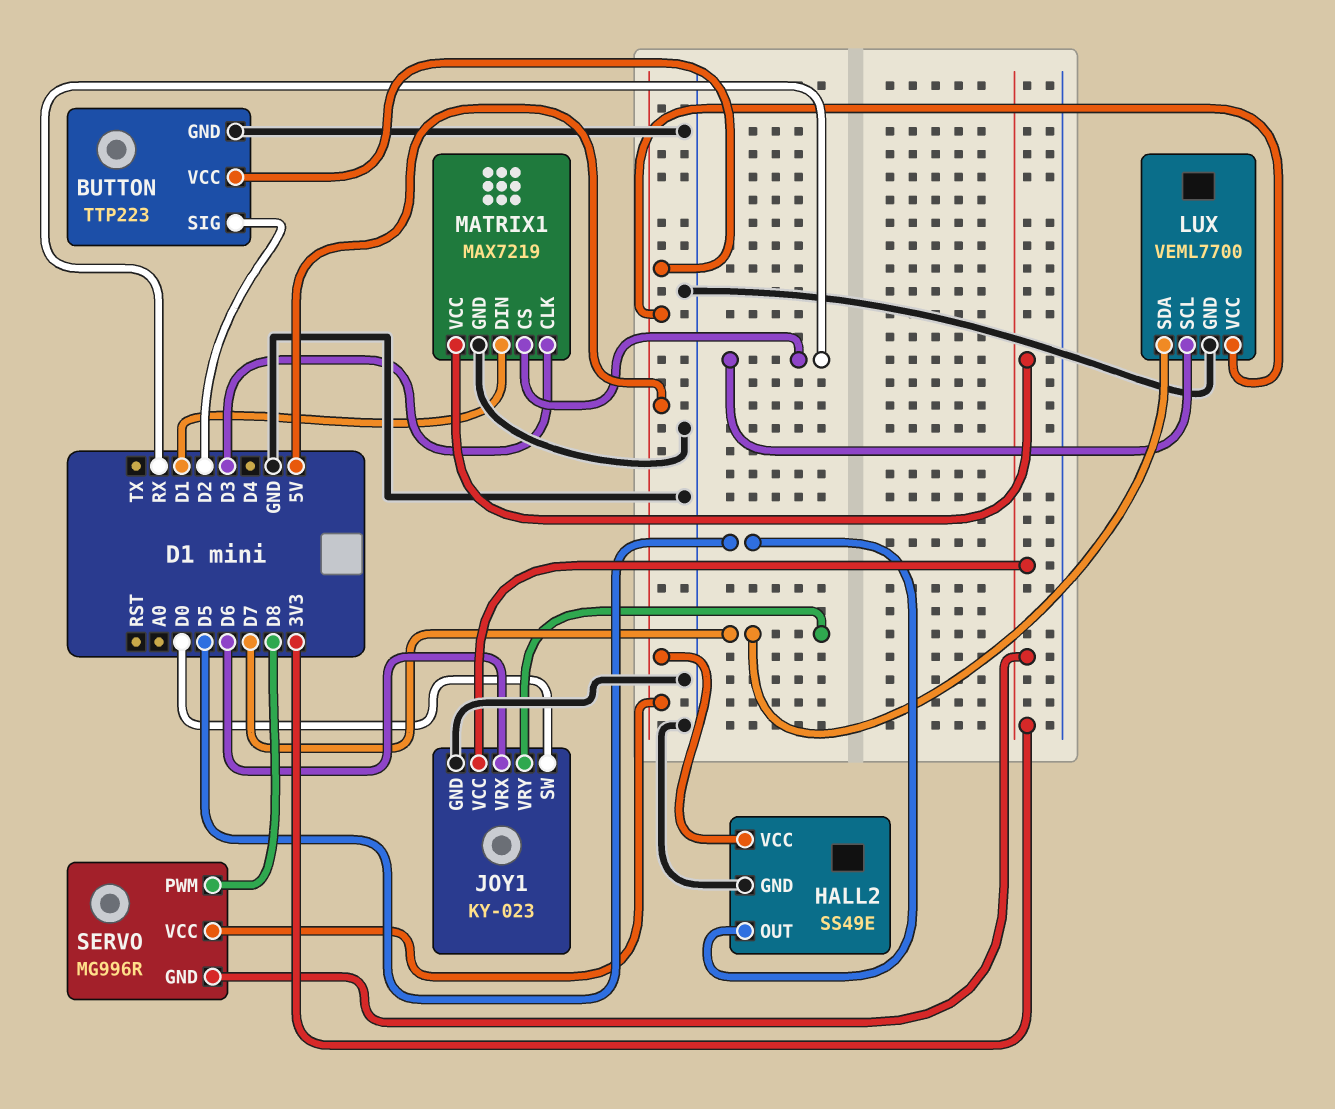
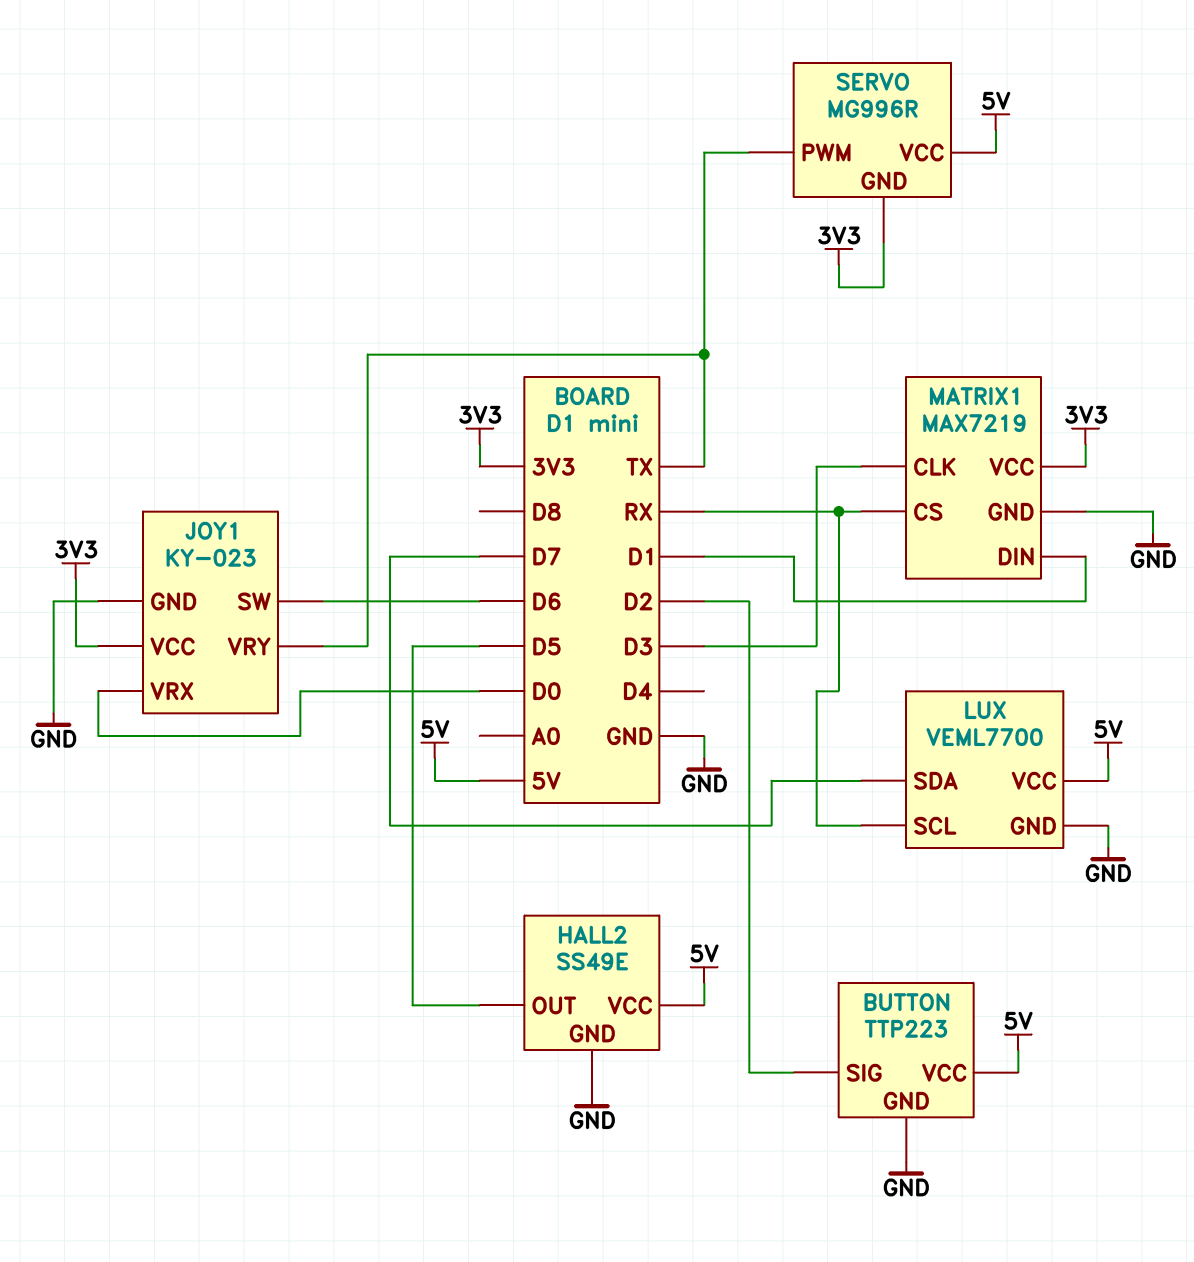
JOY1 pin SW: D0 -> D6
JOY1 pin VRX: D6 -> D0
JOY1 pin VRY: D7 -> TX
SERVO pin PWM: D8 -> TX

